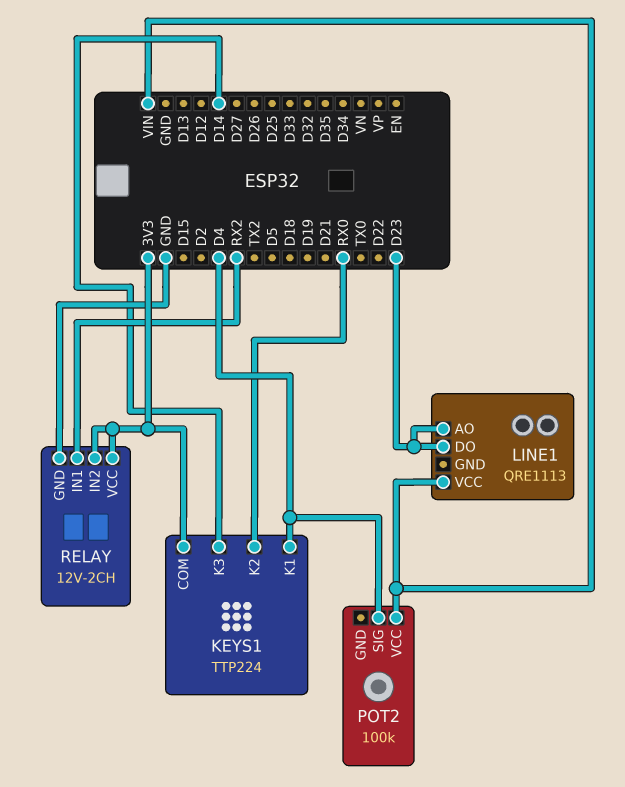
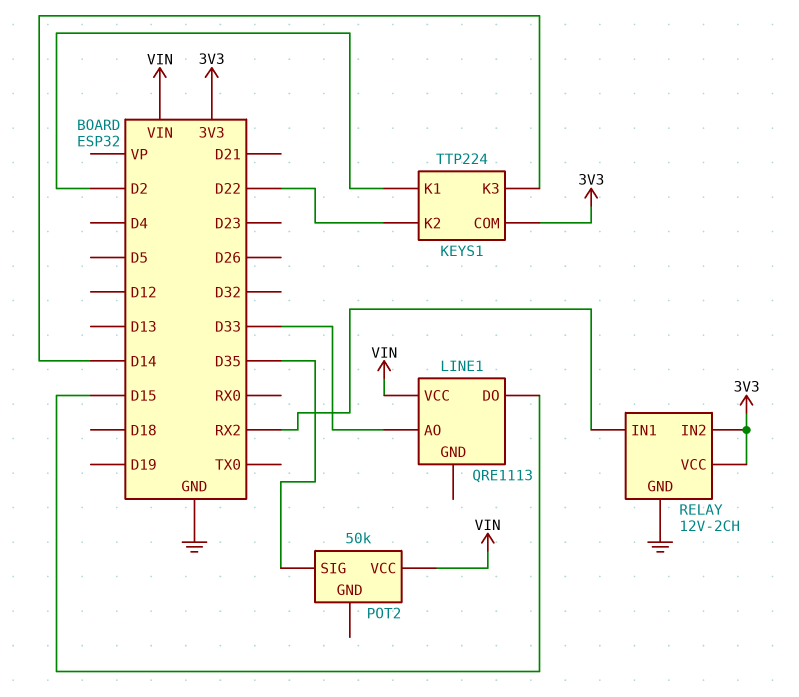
KEYS1 pin K1: D4 -> D2
KEYS1 pin K2: RX0 -> D22
LINE1 pin AO: D23 -> D33
LINE1 pin DO: D23 -> D15
POT2: 100k -> 50k
POT2 pin SIG: D4 -> D35

